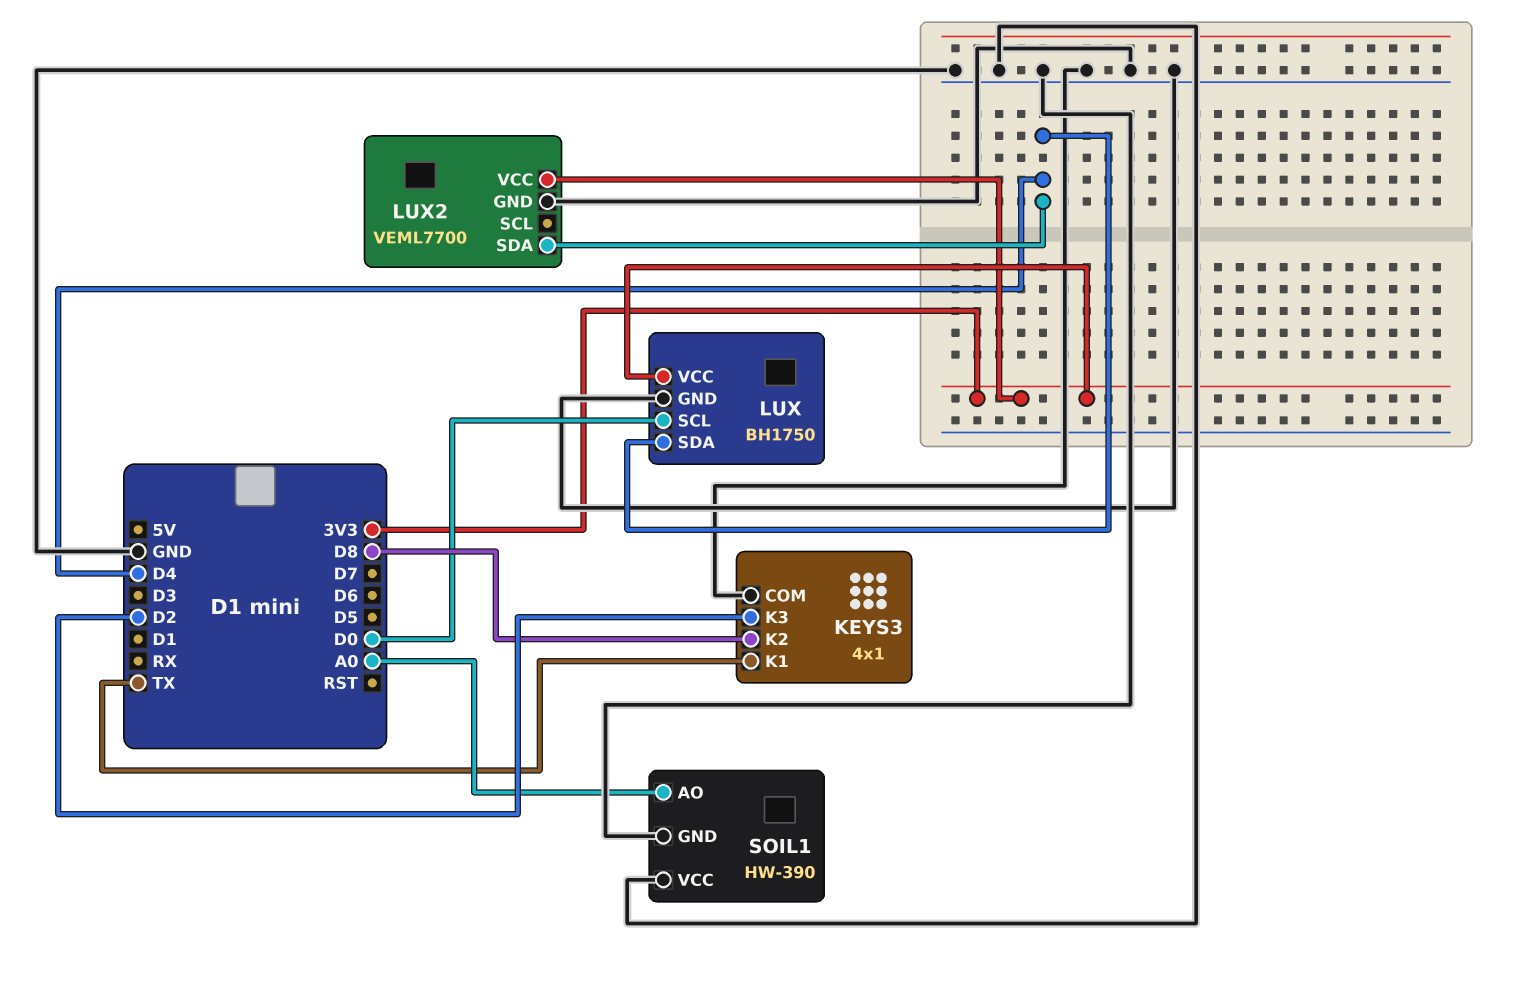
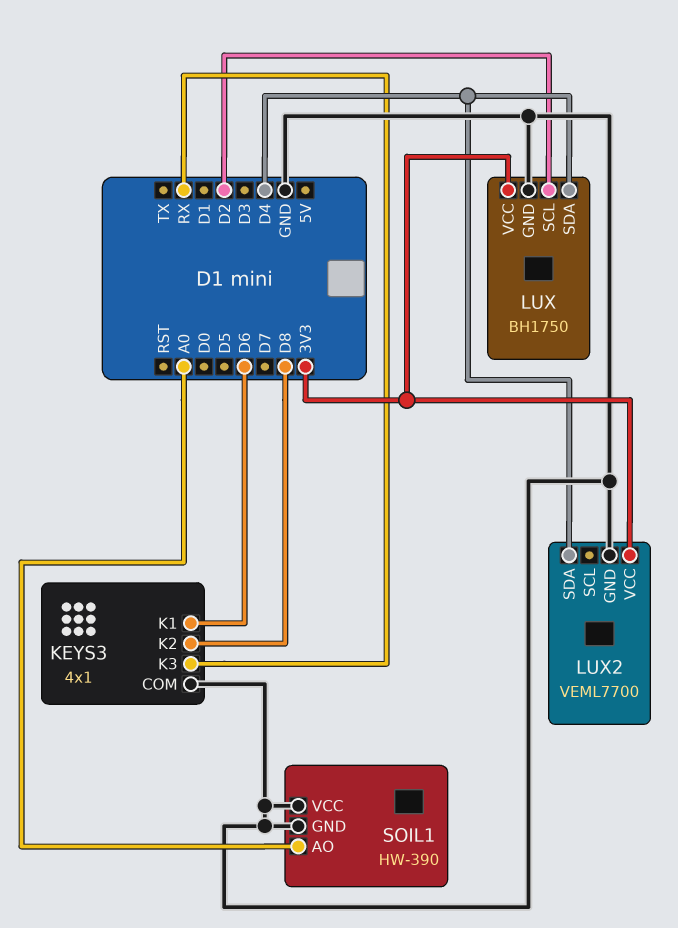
KEYS3 pin K1: TX -> D6
KEYS3 pin K3: D2 -> RX
LUX pin SCL: D0 -> D2

